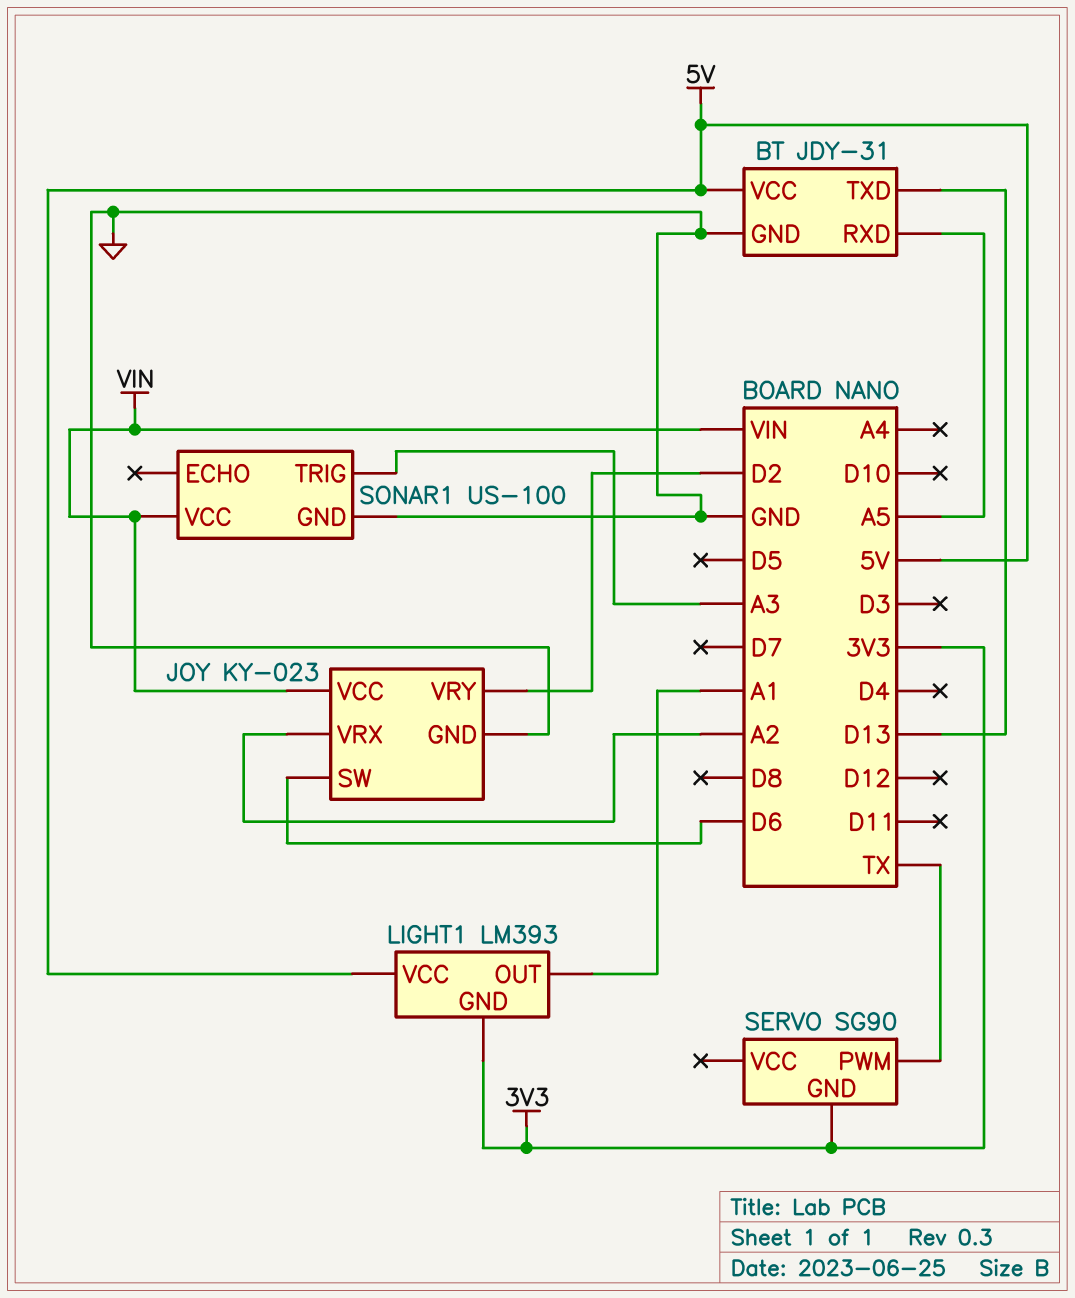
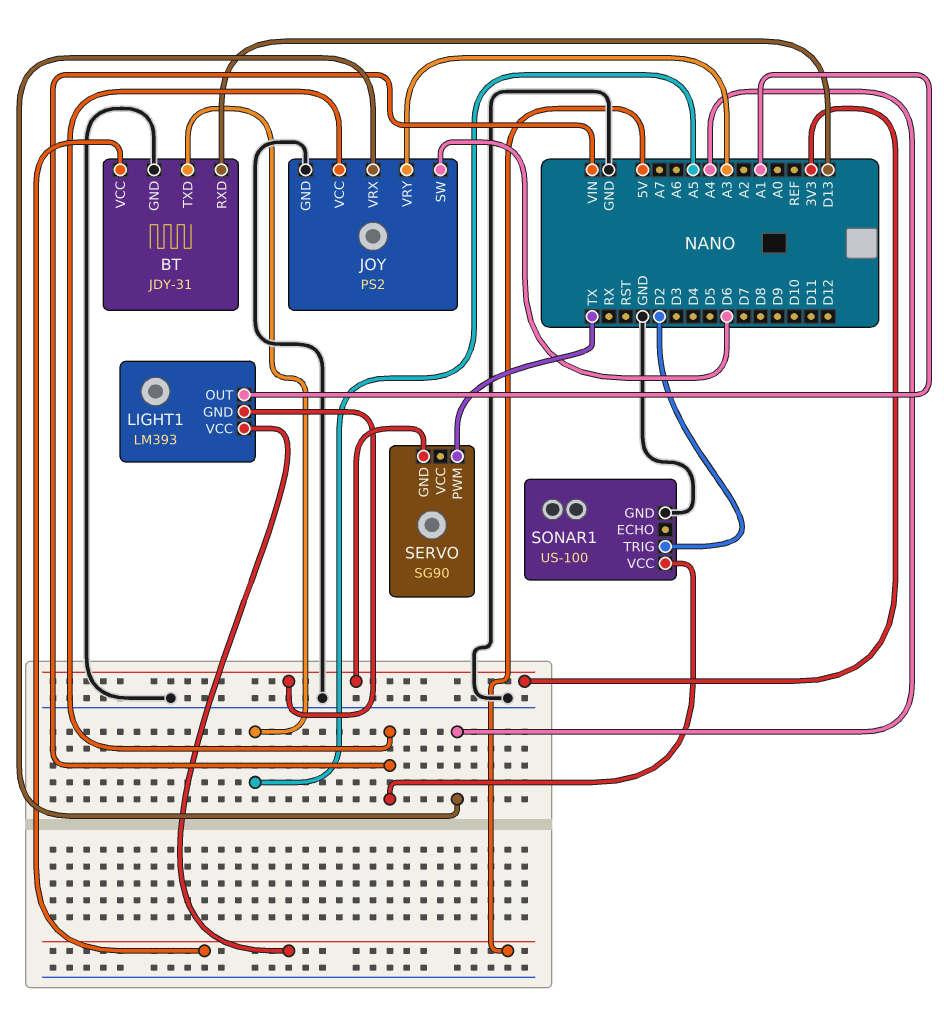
BT pin RXD: A5 -> D13
BT pin TXD: D13 -> A5
JOY: KY-023 -> PS2
JOY pin VRX: A2 -> A4
JOY pin VRY: D2 -> A3
SONAR1 pin TRIG: A3 -> D2

